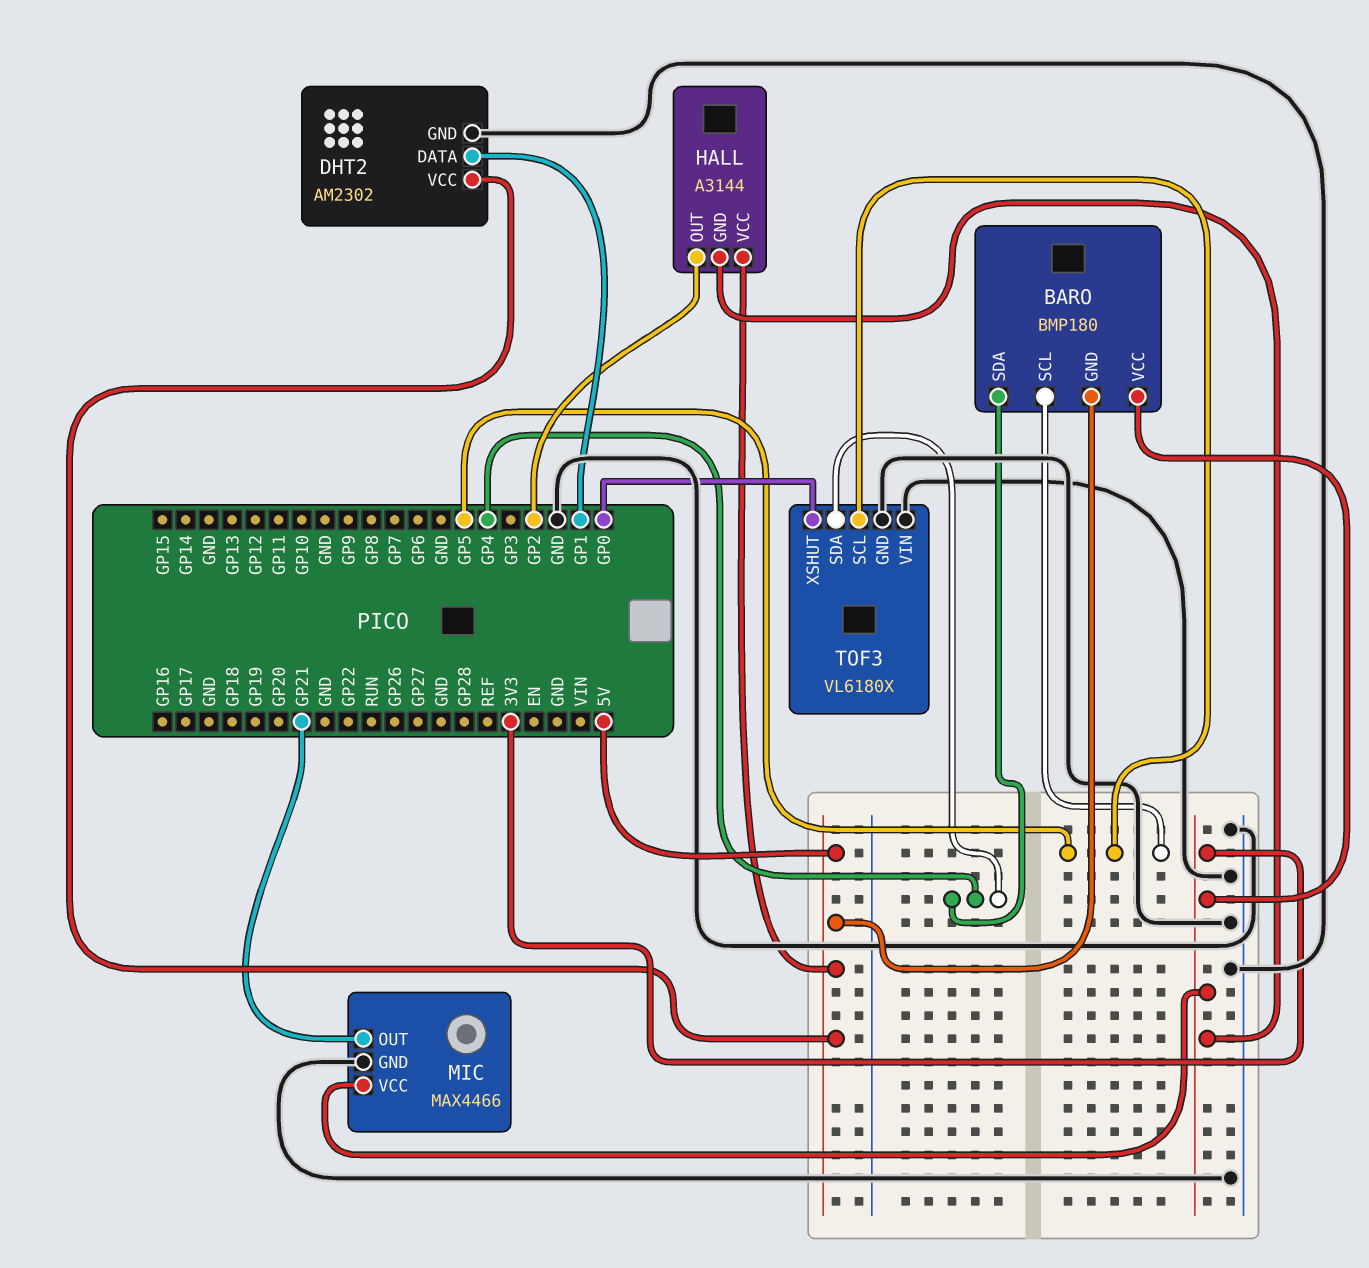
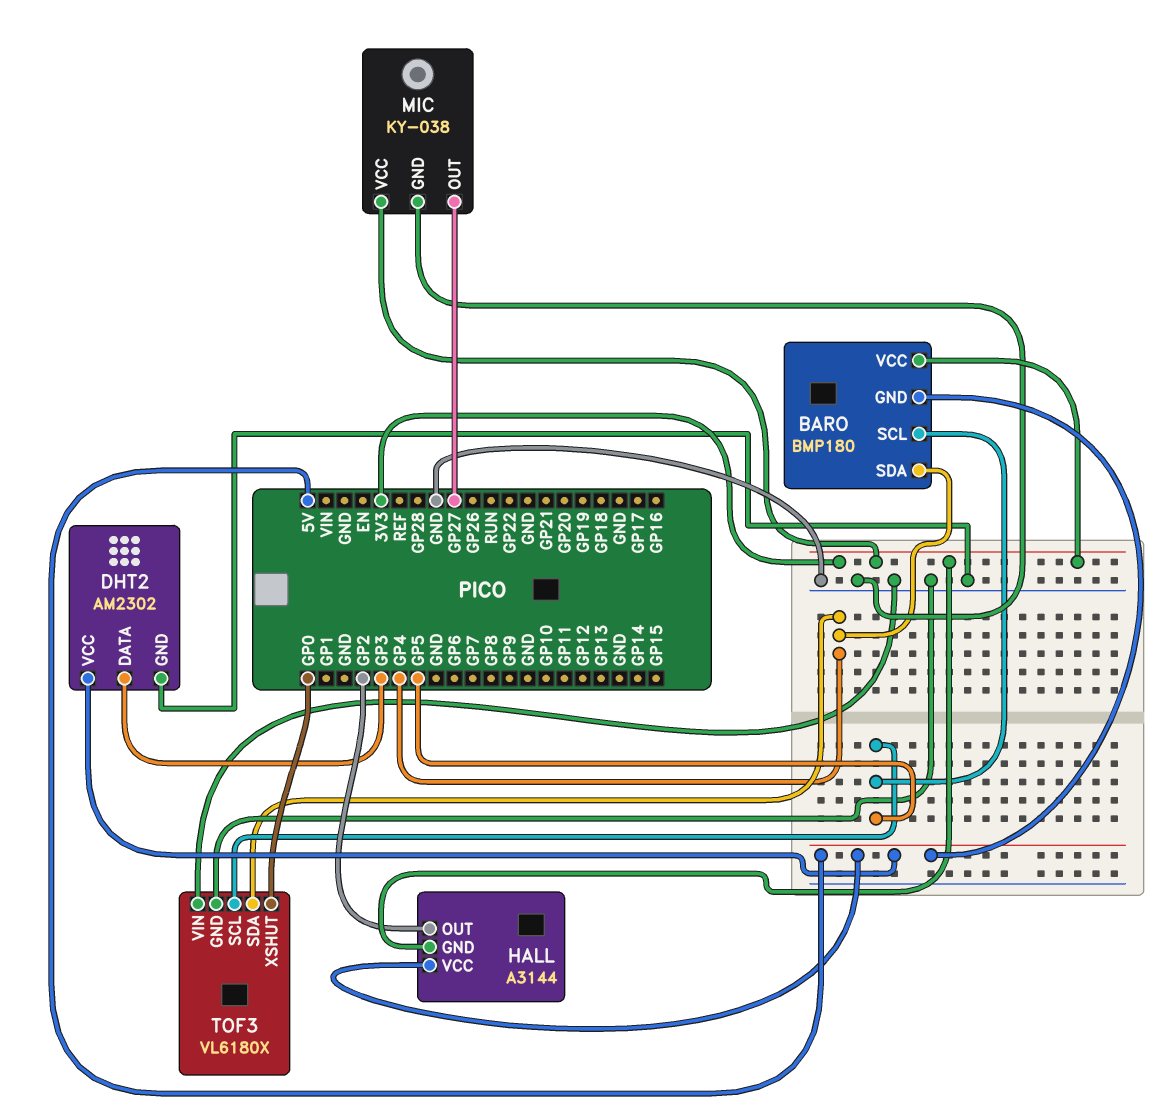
DHT2 pin DATA: GP1 -> GP3
MIC: MAX4466 -> KY-038
MIC pin OUT: GP21 -> GP27

